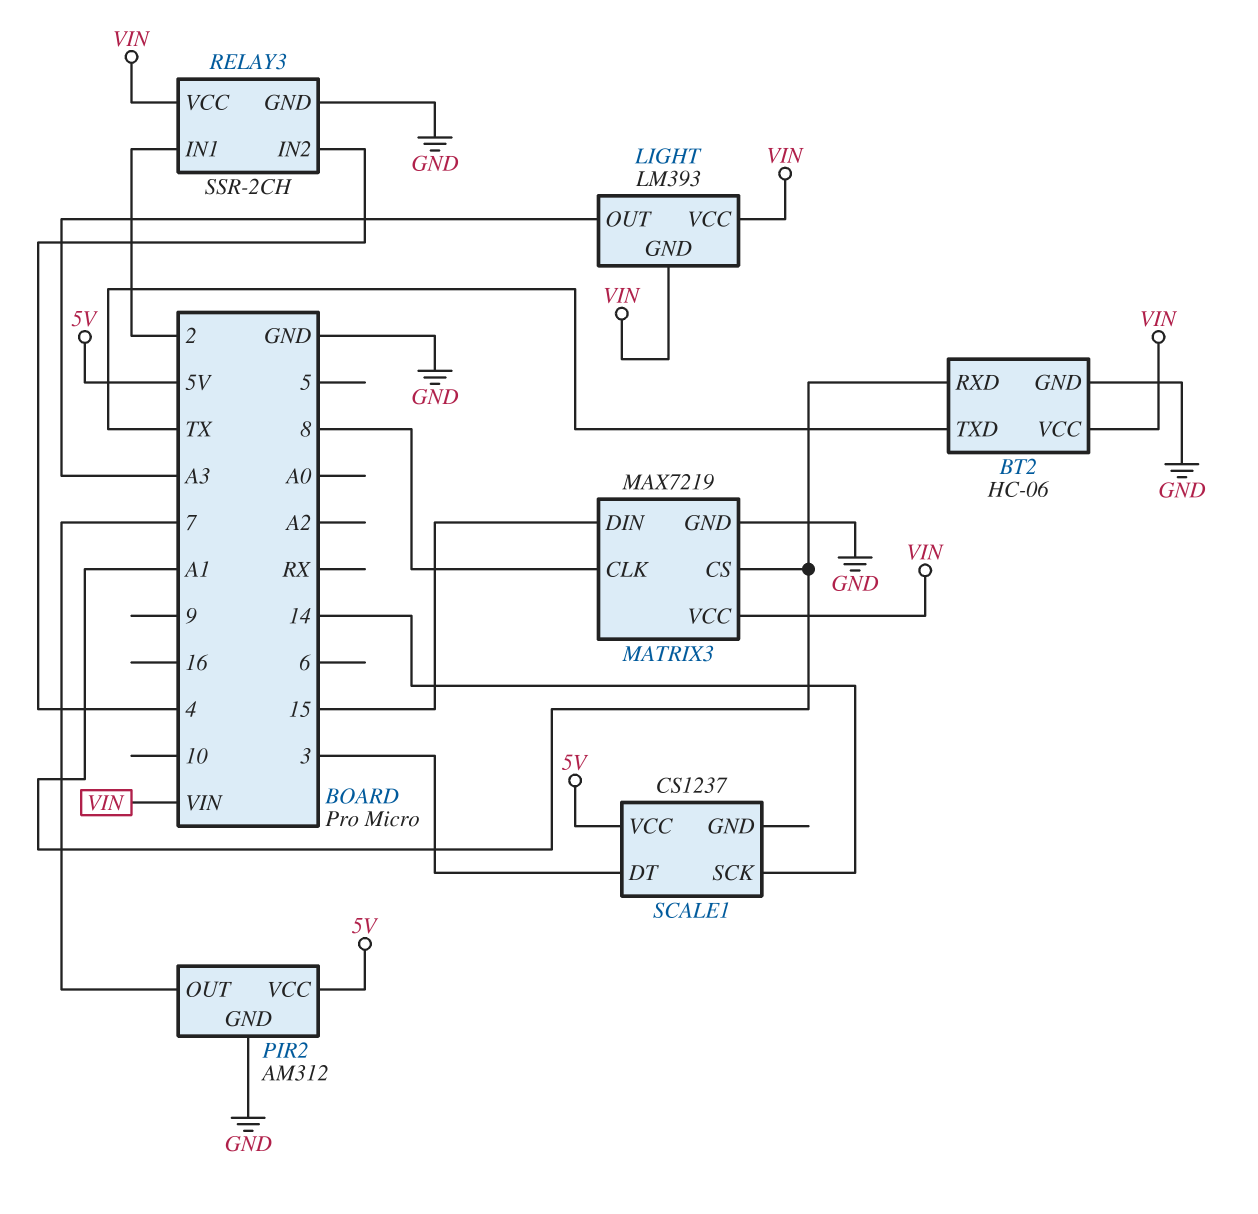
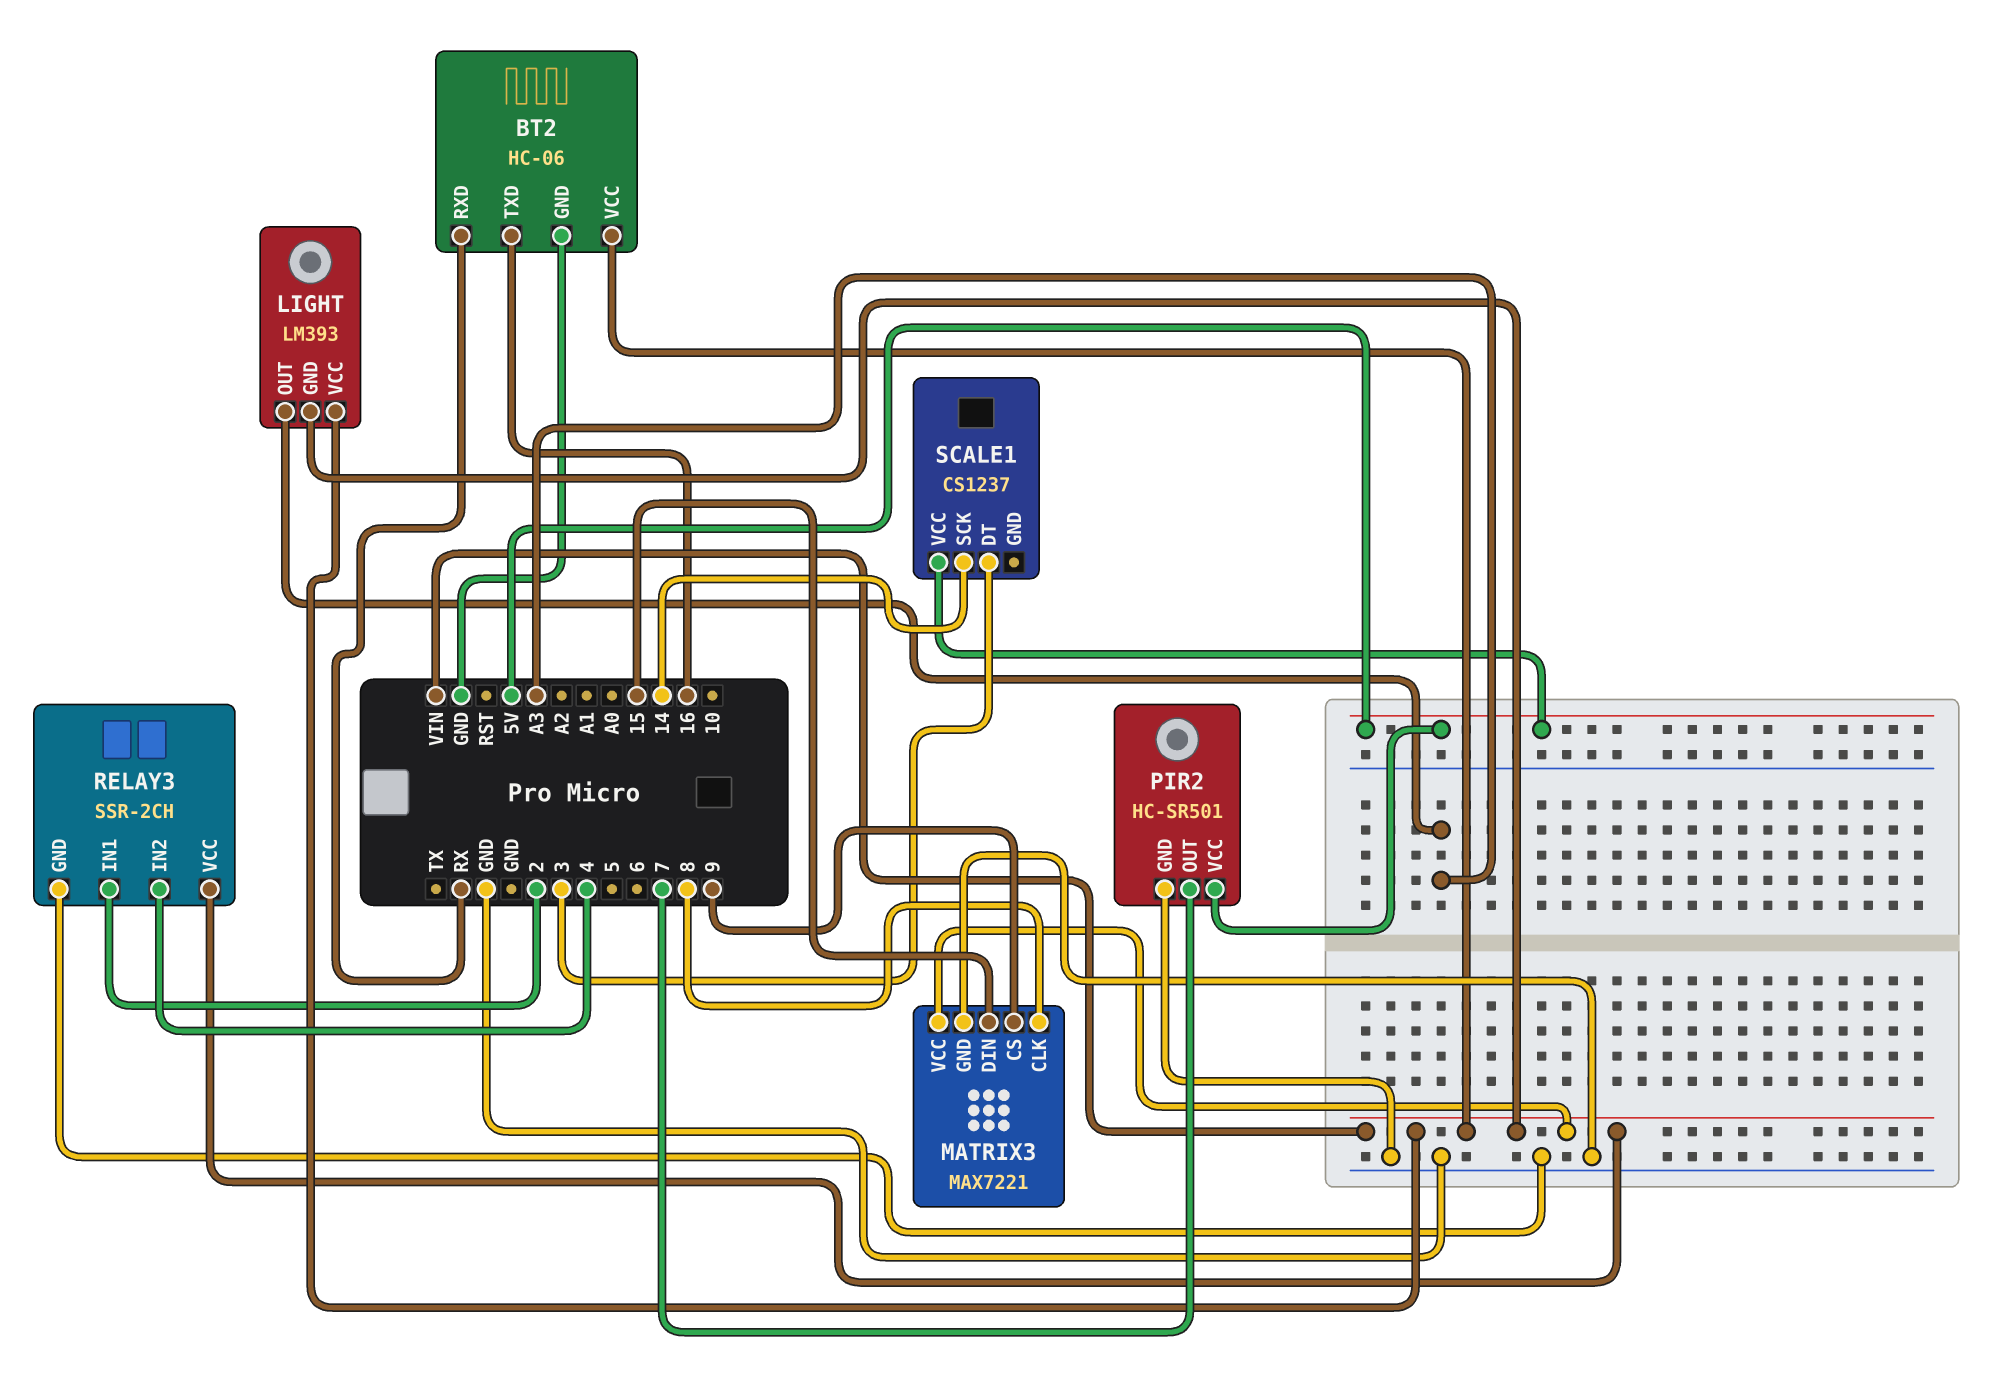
BT2 pin RXD: A1 -> RX
BT2 pin TXD: TX -> 16
MATRIX3: MAX7219 -> MAX7221
MATRIX3 pin CS: A1 -> 9
PIR2: AM312 -> HC-SR501

